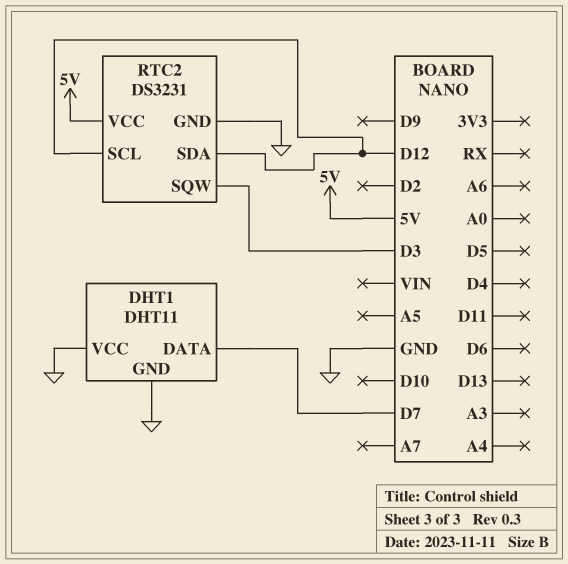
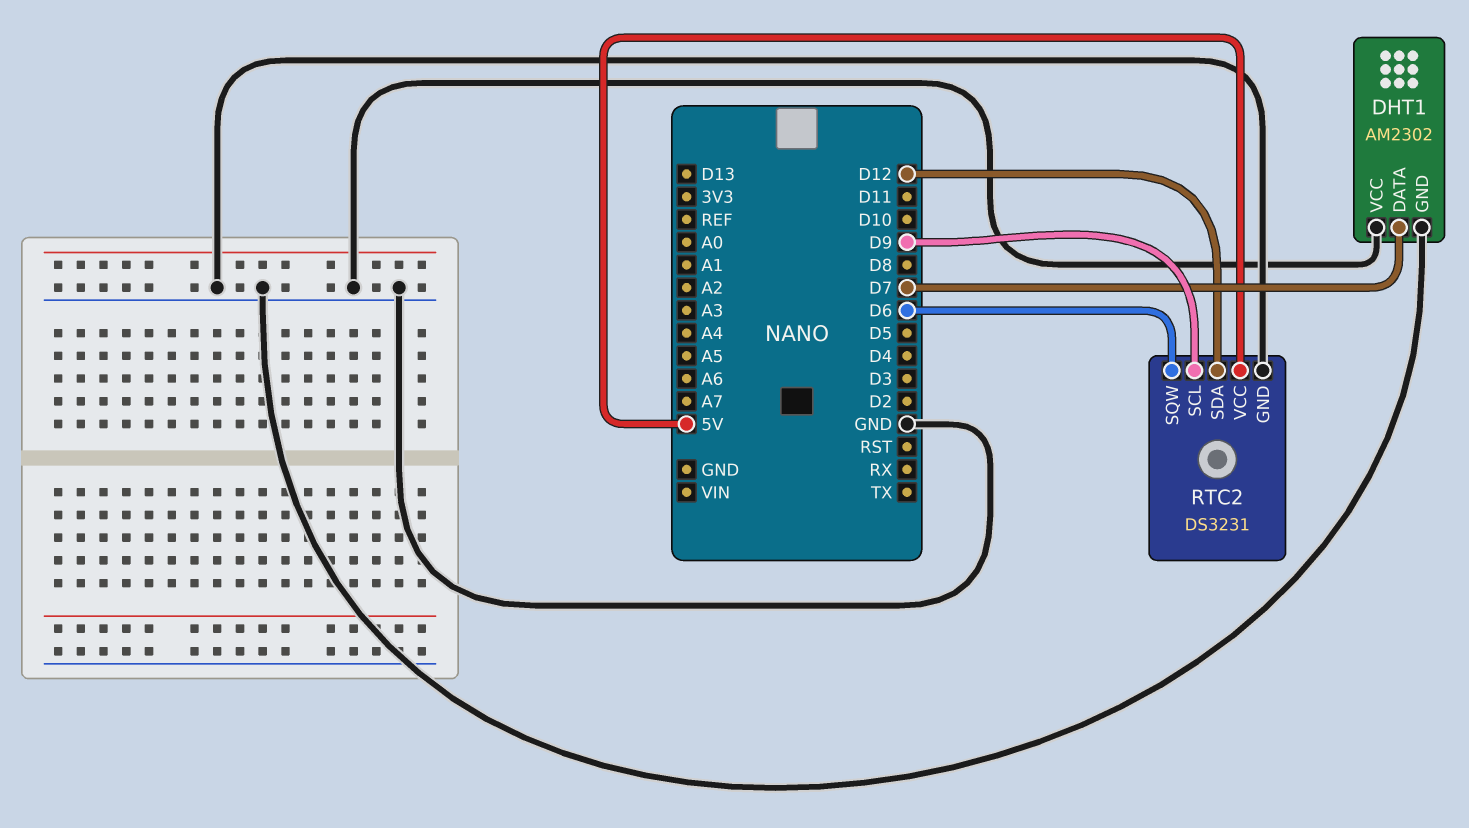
DHT1: DHT11 -> AM2302
RTC2 pin SCL: D12 -> D9
RTC2 pin SQW: D3 -> D6

